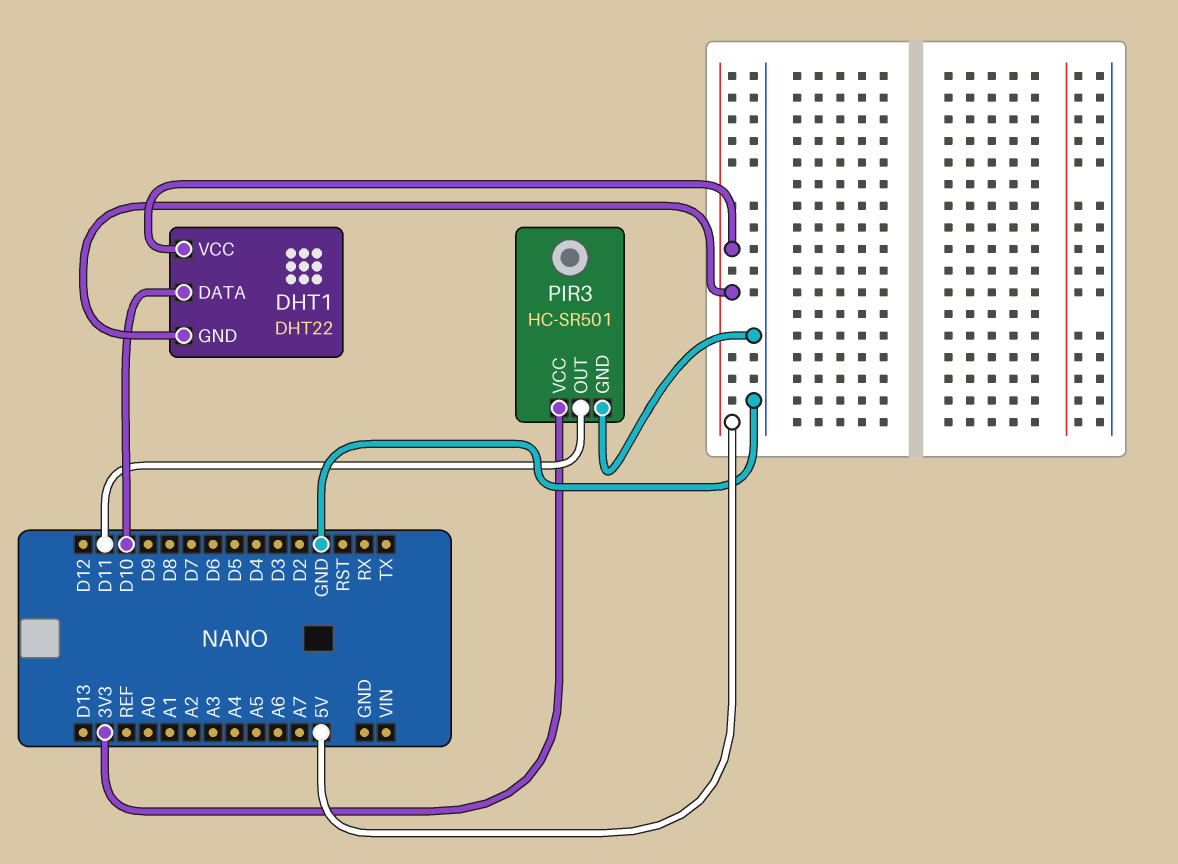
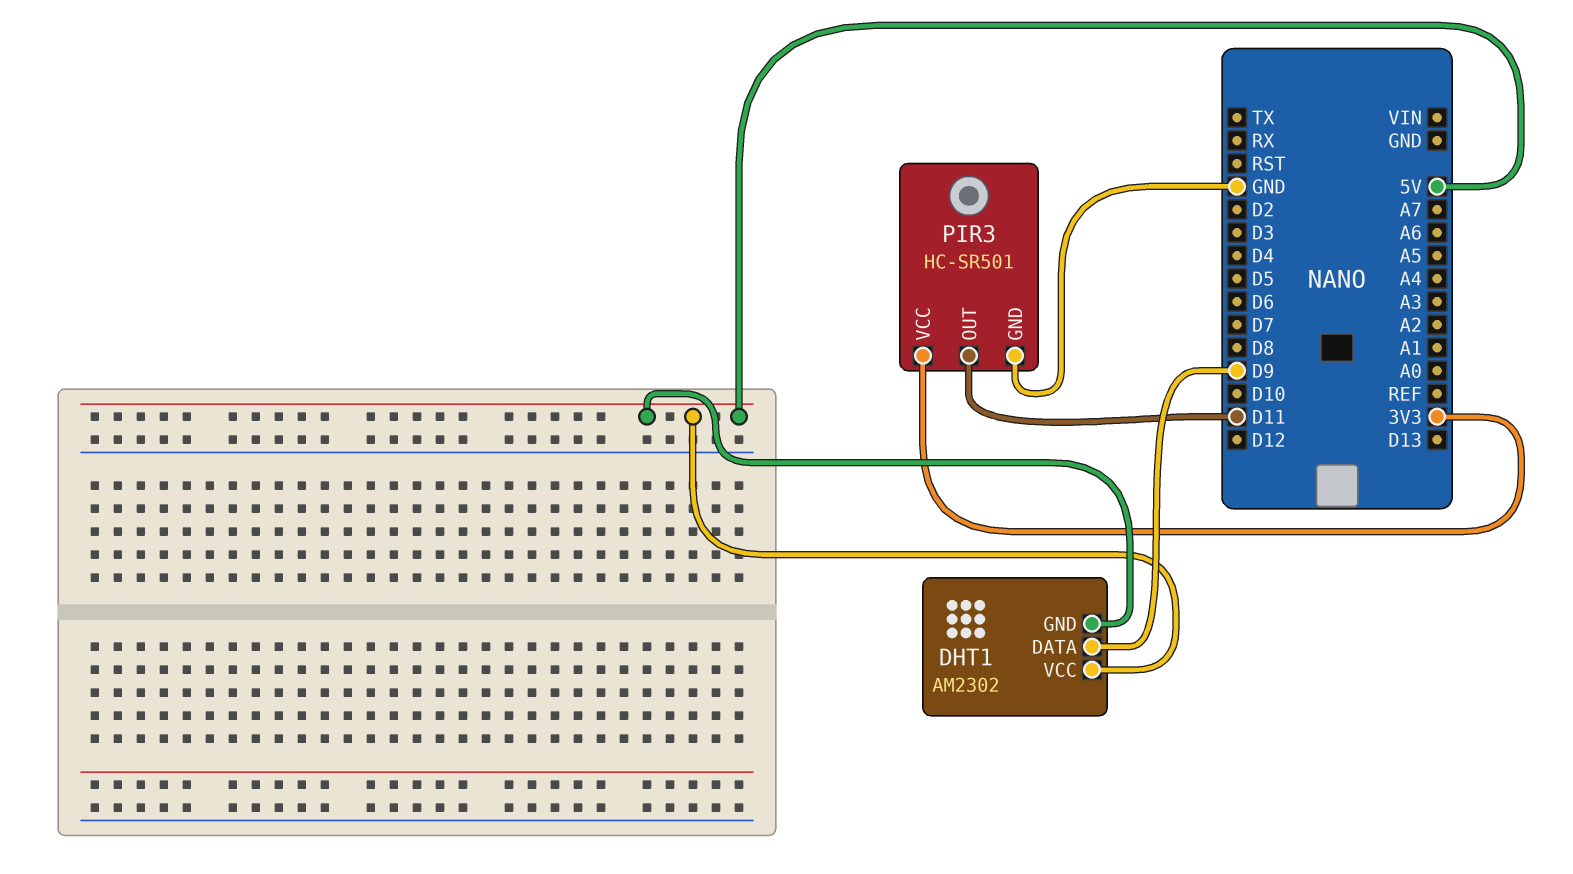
DHT1: DHT22 -> AM2302
DHT1 pin DATA: D10 -> D9

